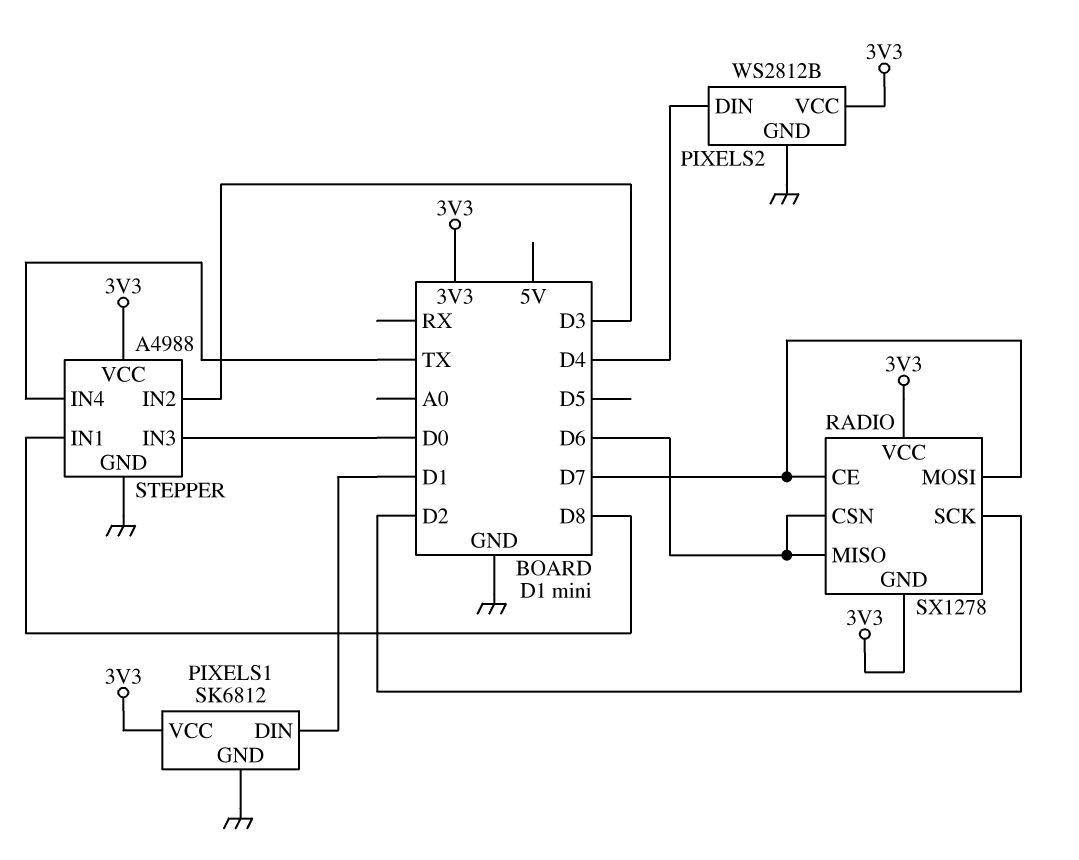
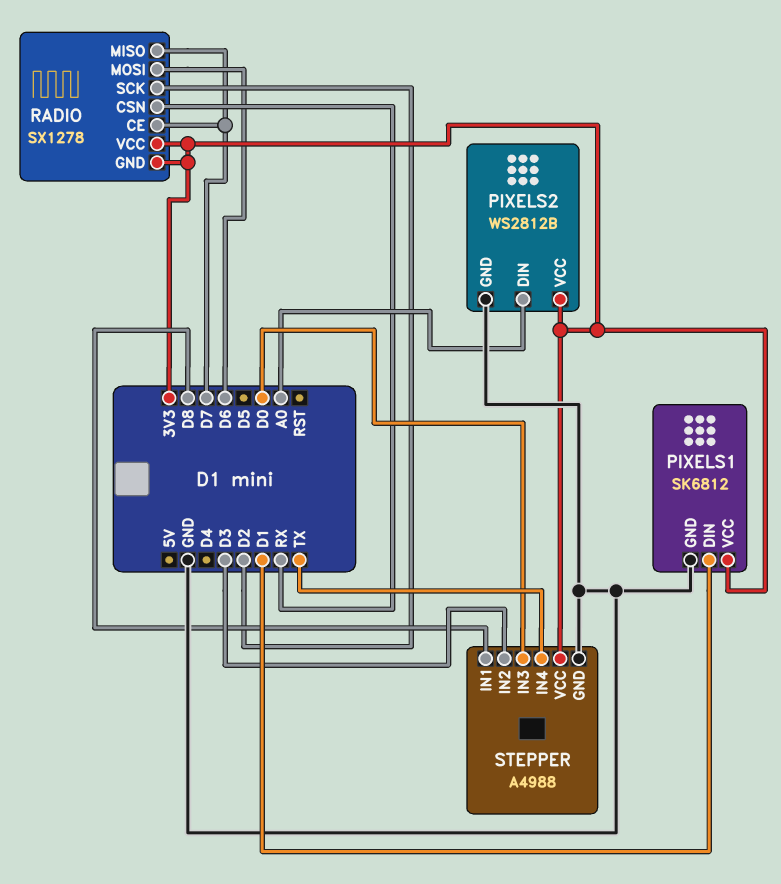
PIXELS2 pin DIN: D4 -> A0
RADIO pin CSN: D6 -> RX
RADIO pin MISO: D6 -> D7
RADIO pin MOSI: D7 -> D6

